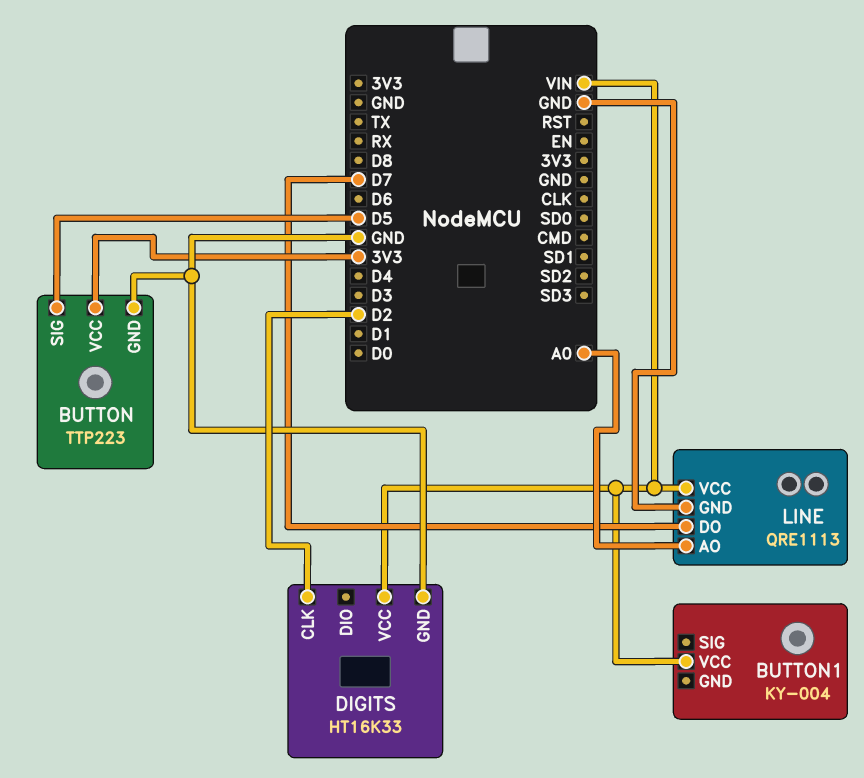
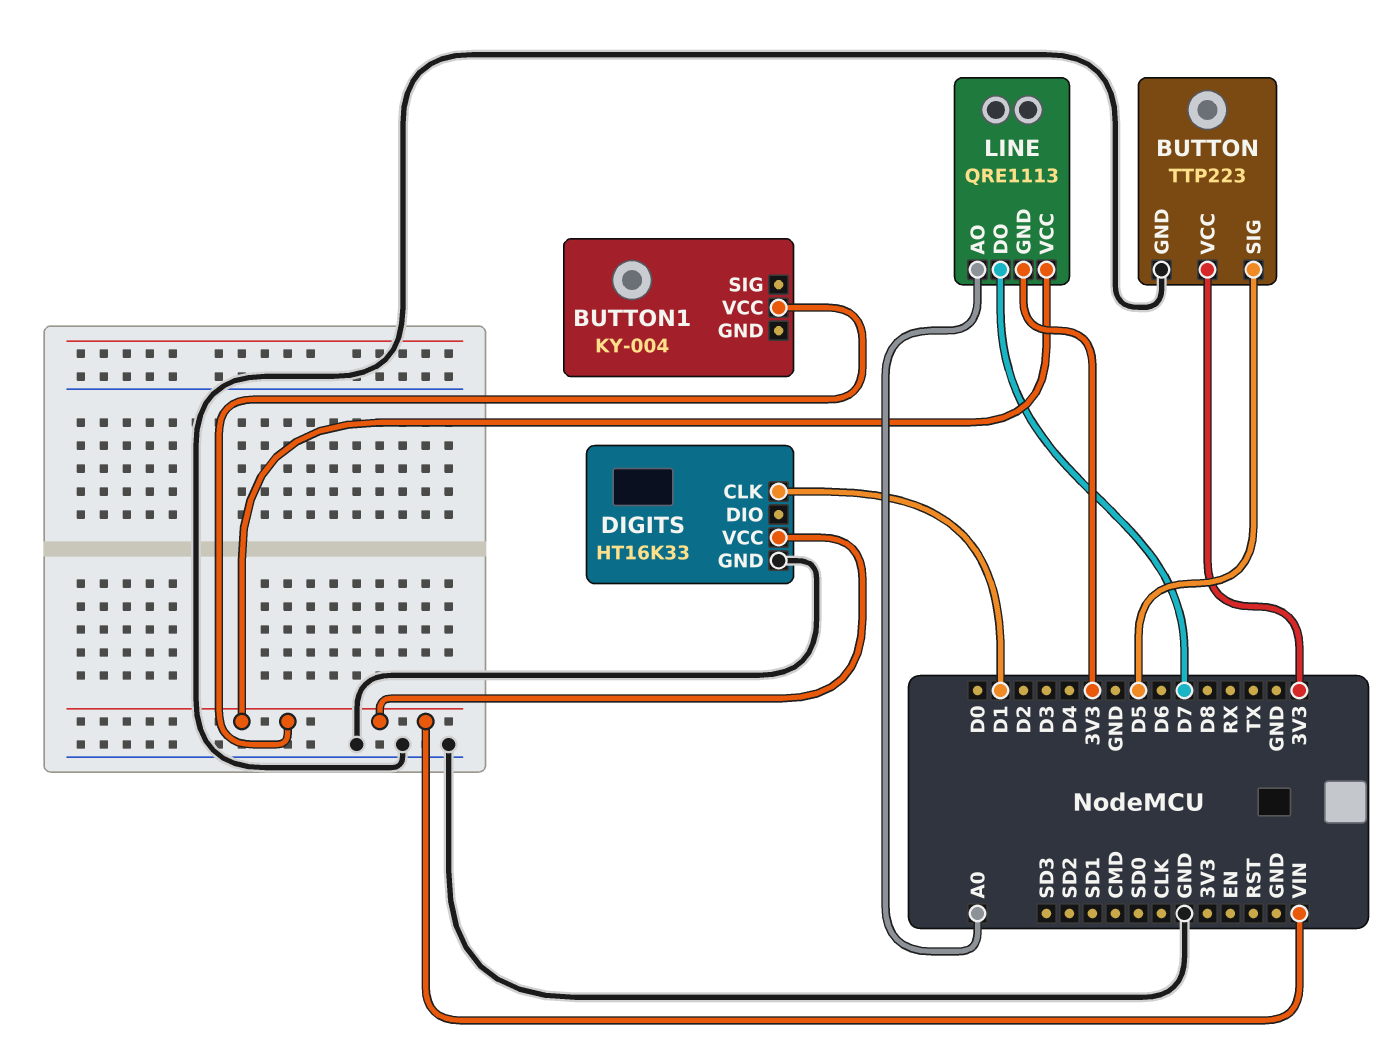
DIGITS pin CLK: D2 -> D1
LINE pin GND: GND -> 3V3

